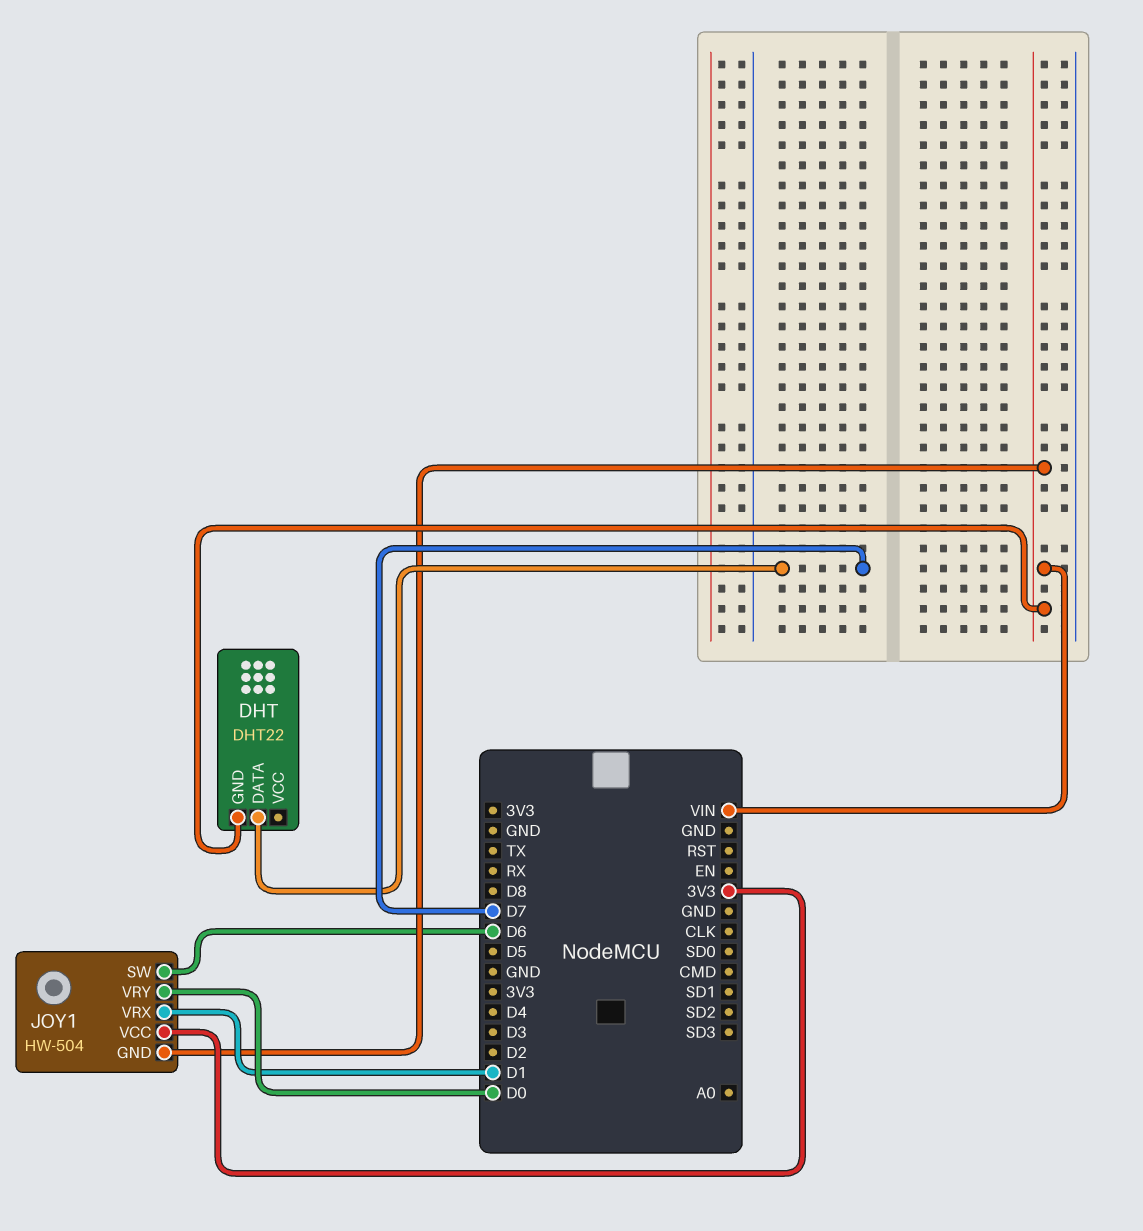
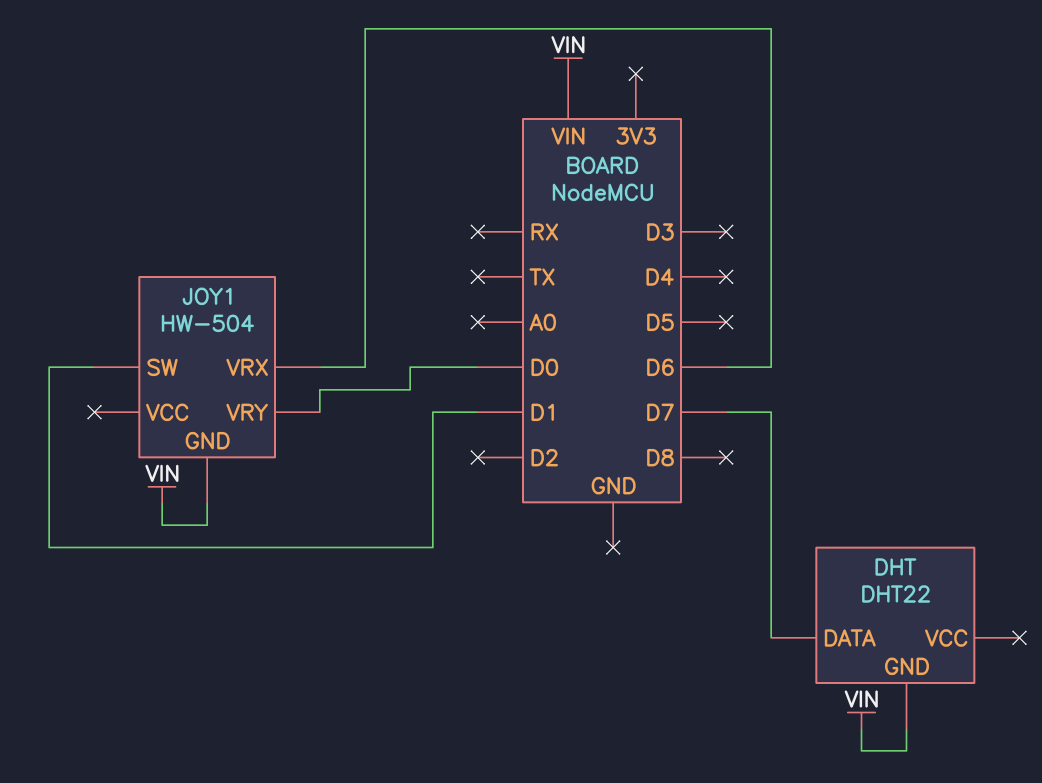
JOY1 pin SW: D6 -> D1
JOY1 pin VCC: 3V3 -> none
JOY1 pin VRX: D1 -> D6

